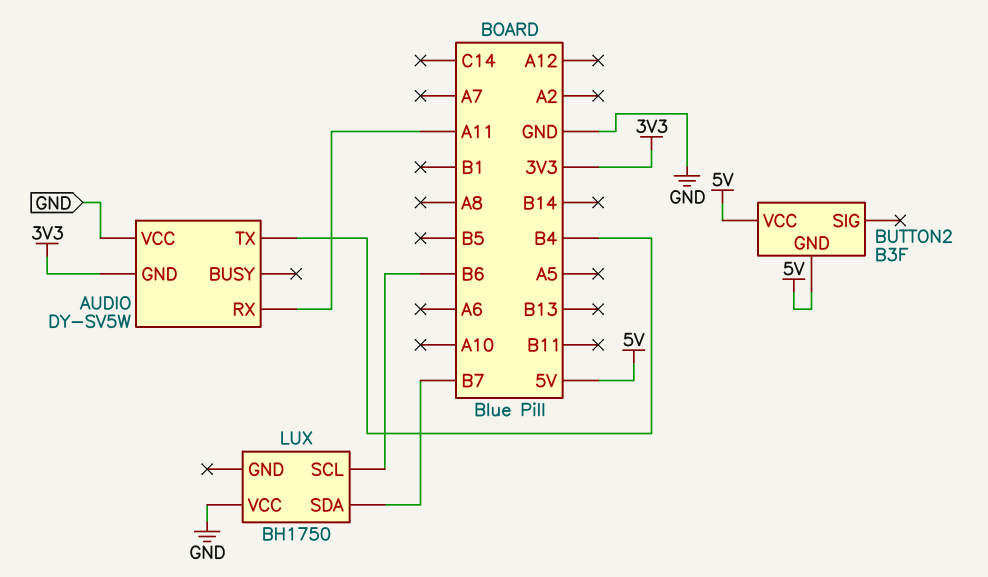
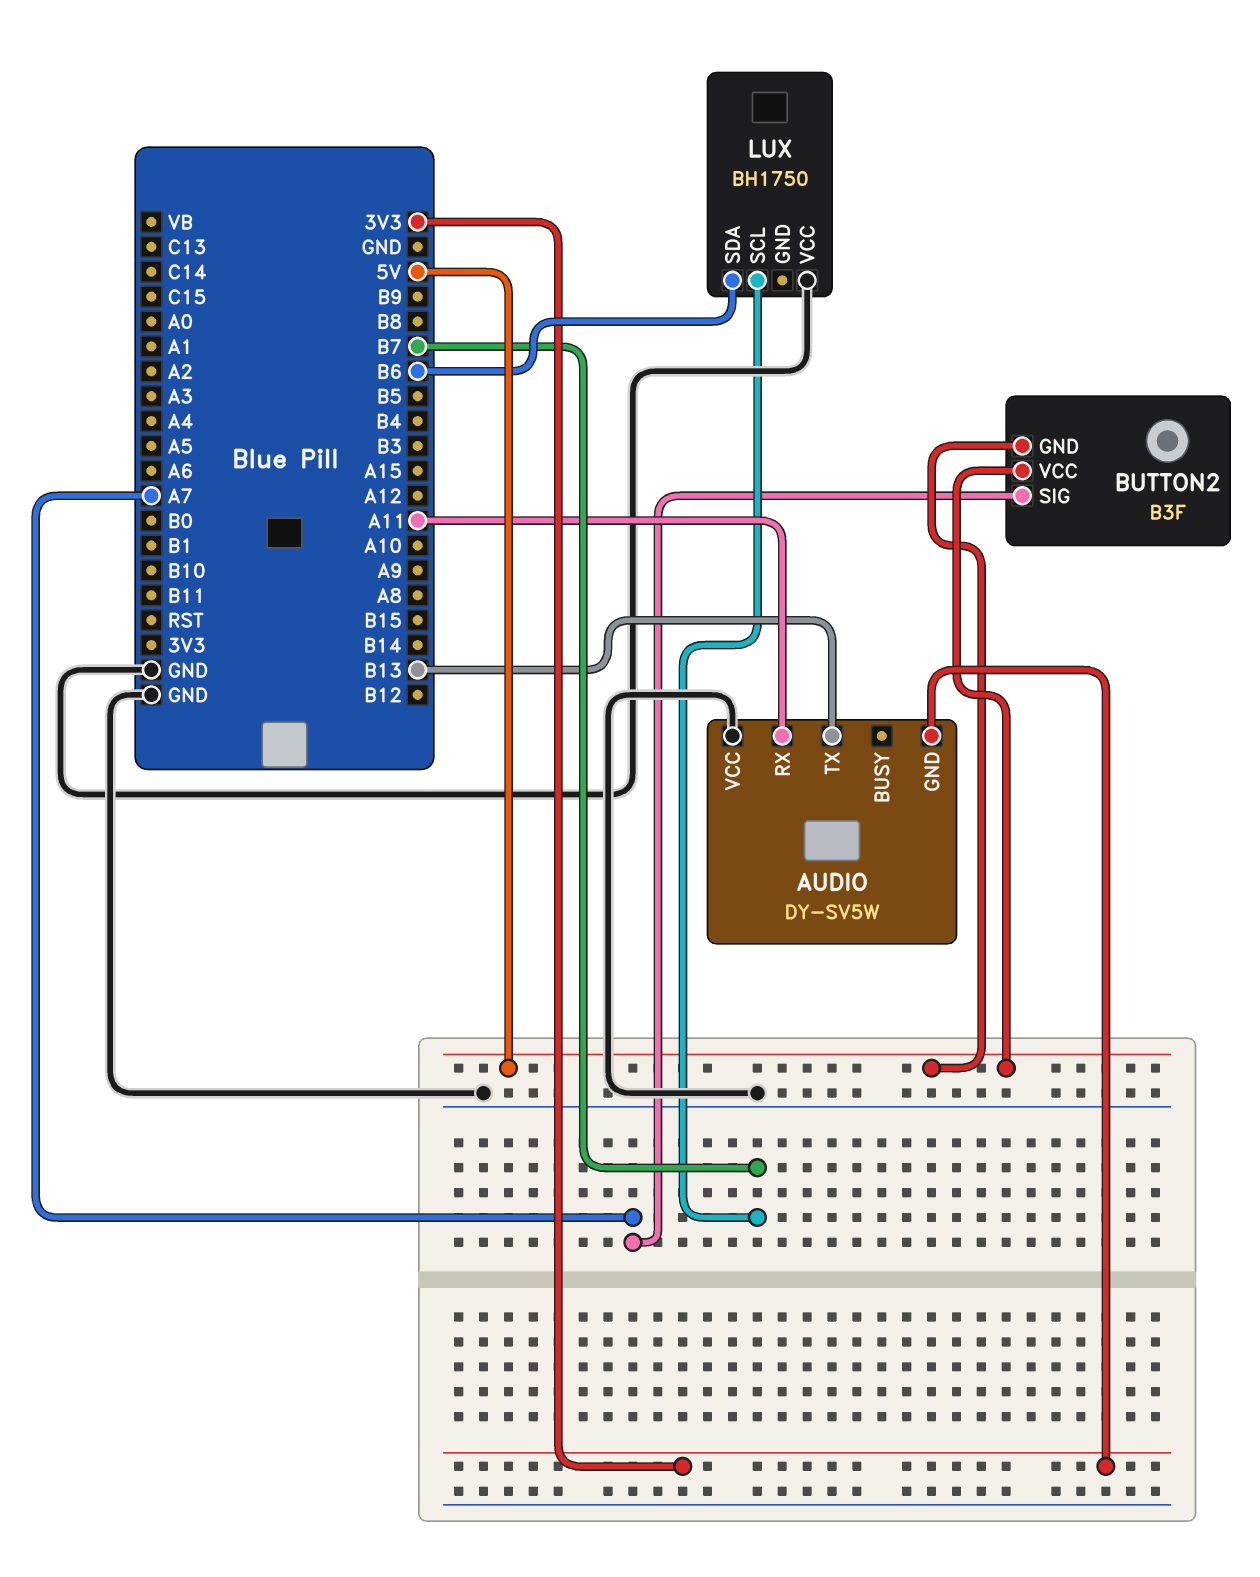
AUDIO pin TX: B4 -> B13
BUTTON2 pin SIG: none -> A7
LUX pin SCL: B6 -> B7
LUX pin SDA: B7 -> B6

